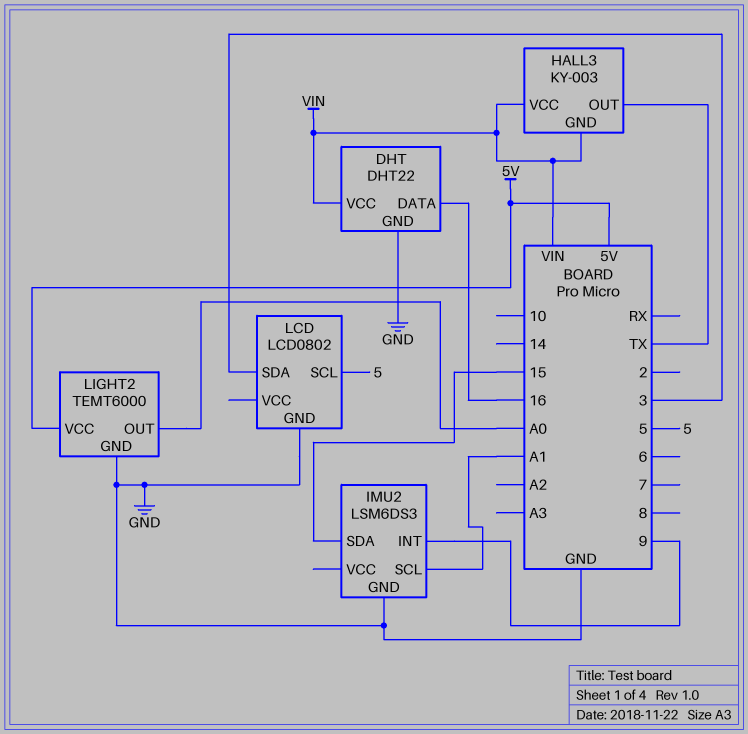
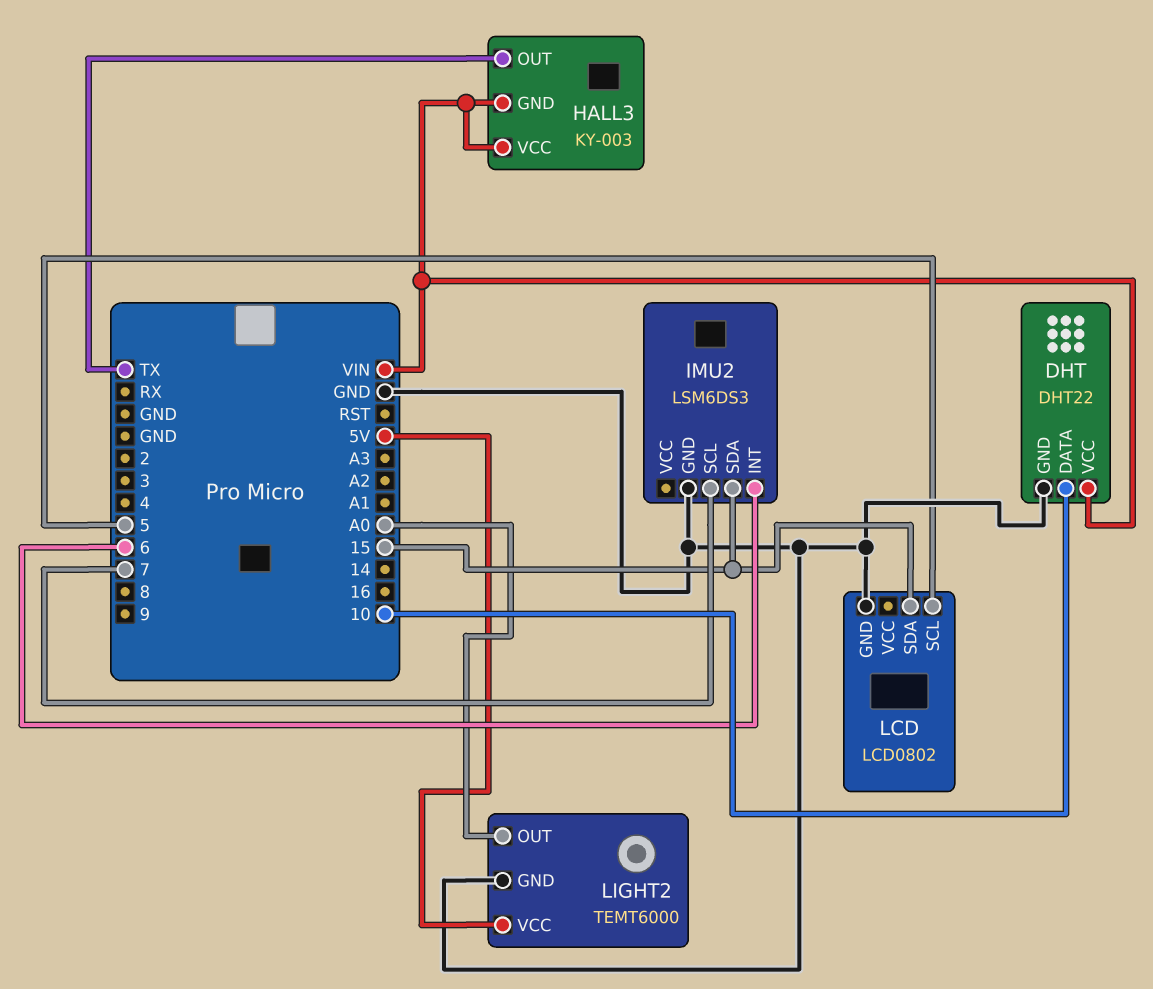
DHT pin DATA: 16 -> 10
IMU2 pin INT: 9 -> 6
IMU2 pin SCL: A1 -> 7
LCD pin SDA: 3 -> 15

